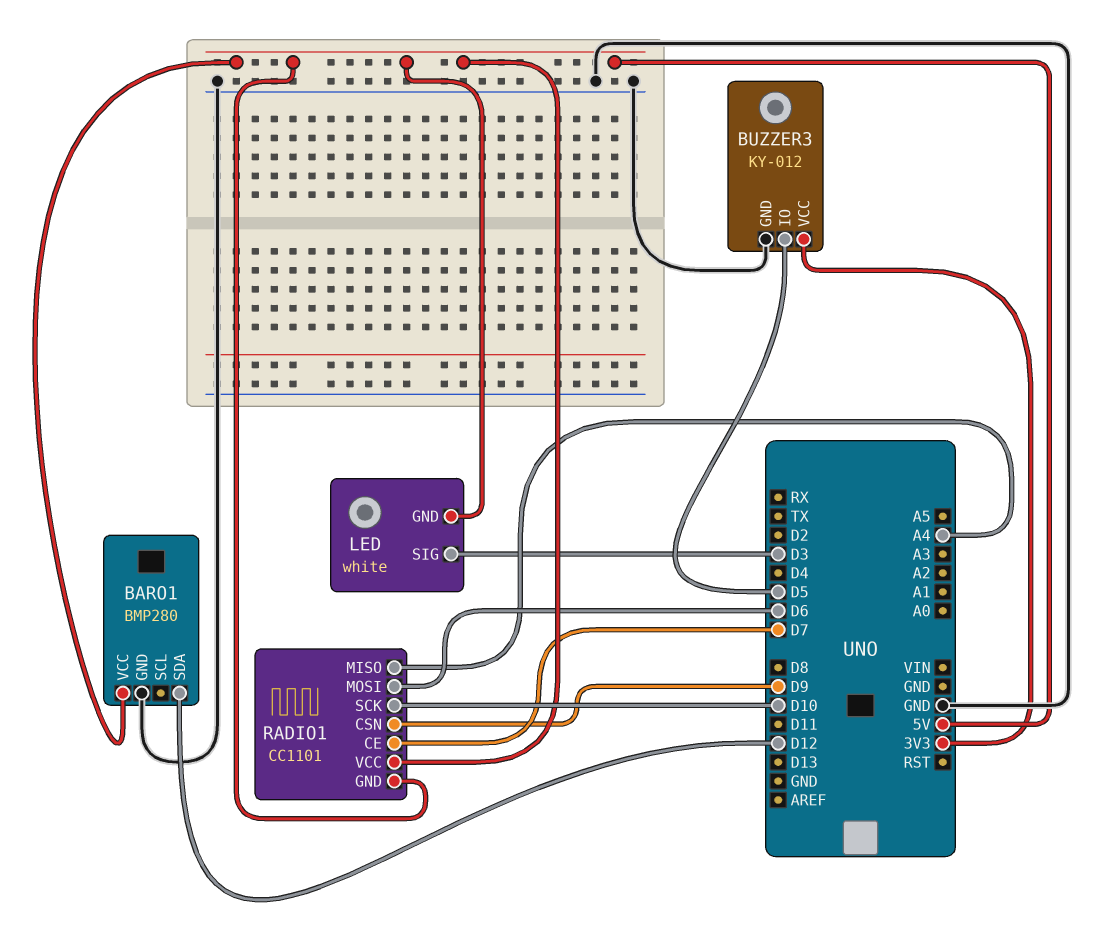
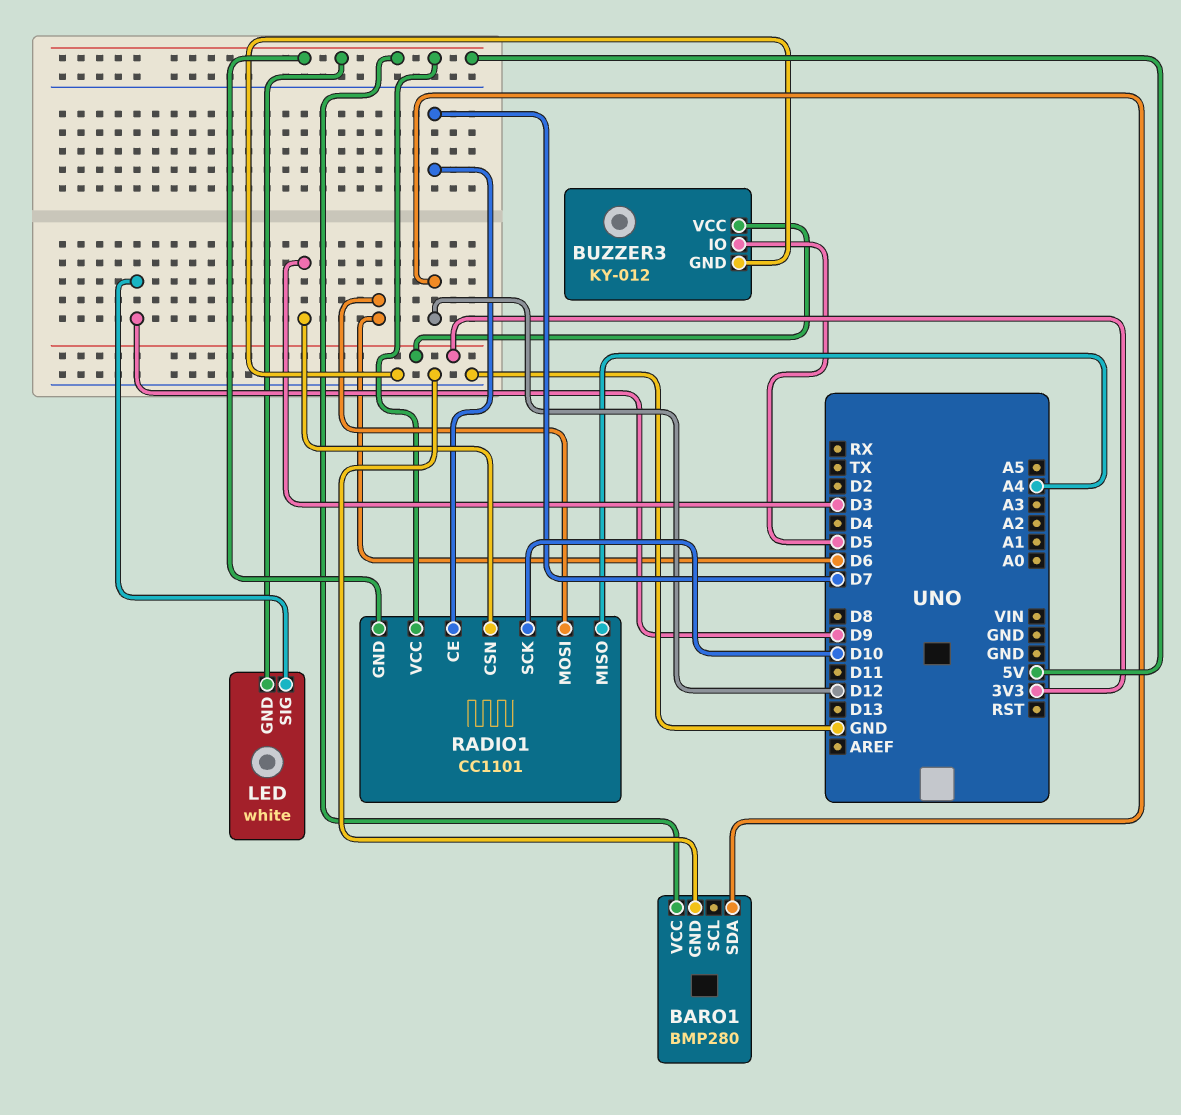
LED pin SIG: D3 -> D9
RADIO1 pin CSN: D9 -> D3

